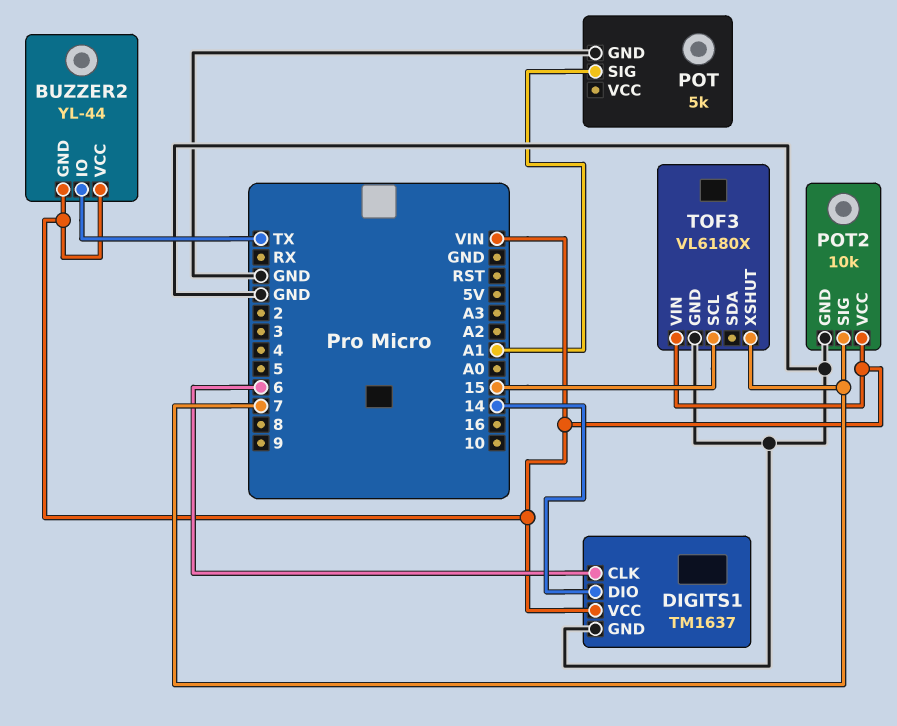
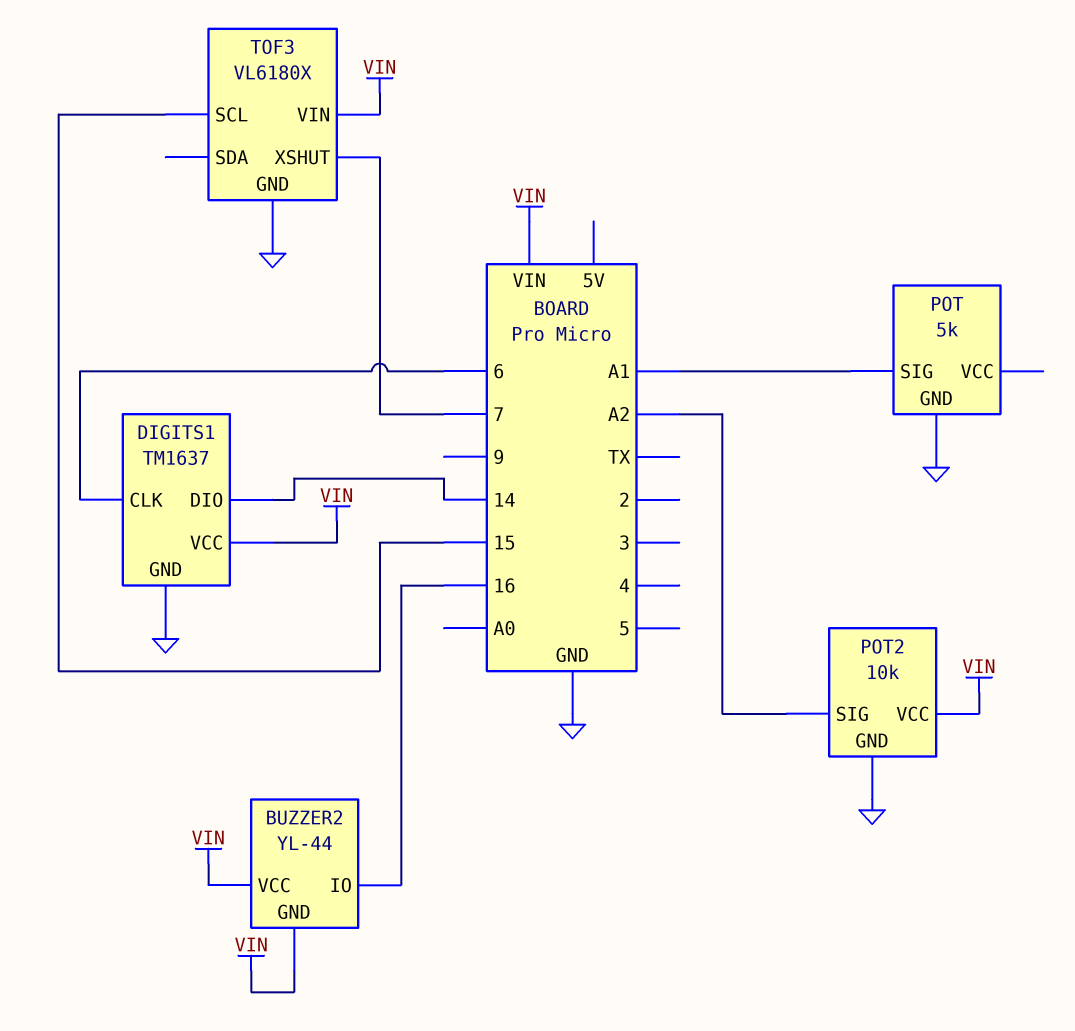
BUZZER2 pin IO: TX -> 16
POT2 pin SIG: 7 -> A2

